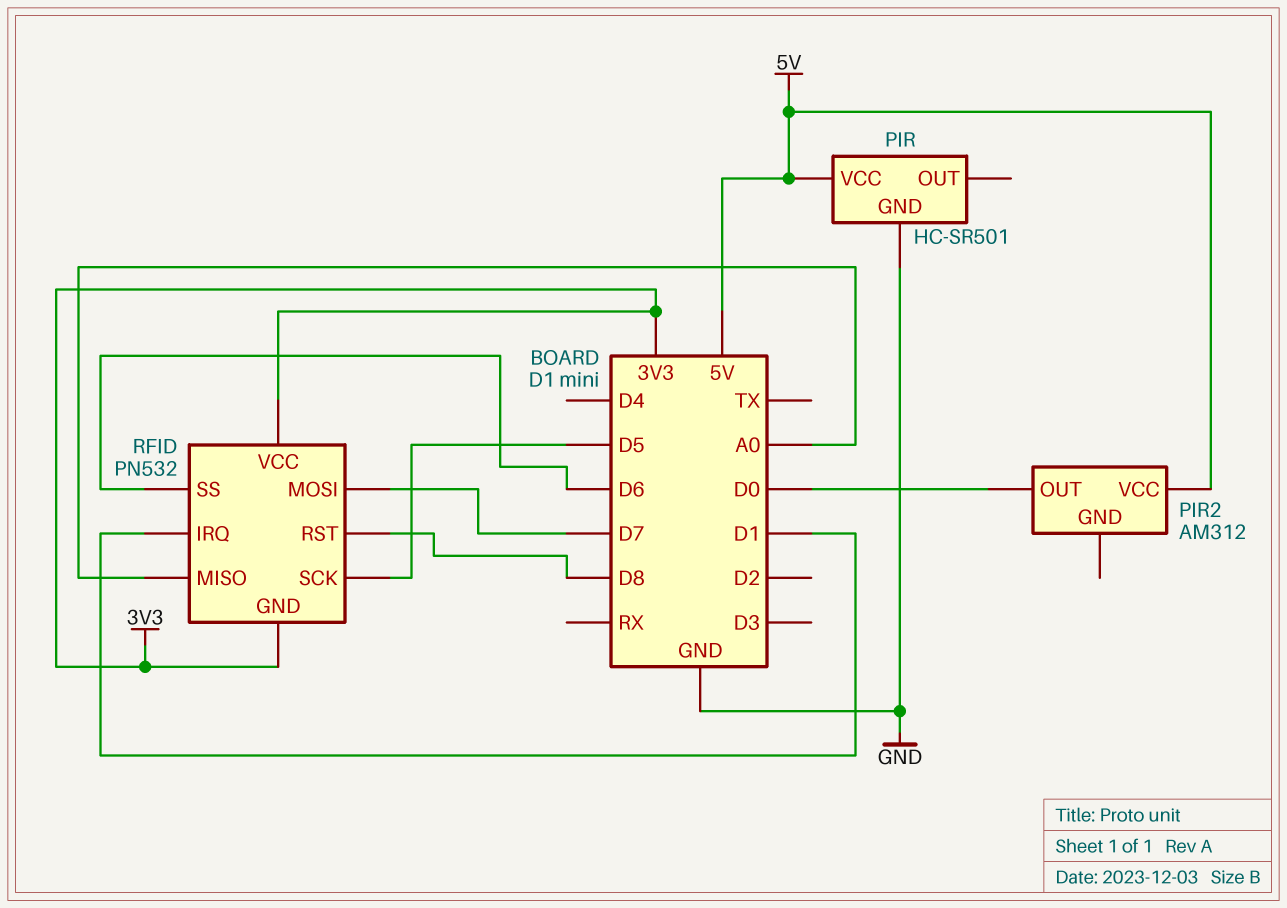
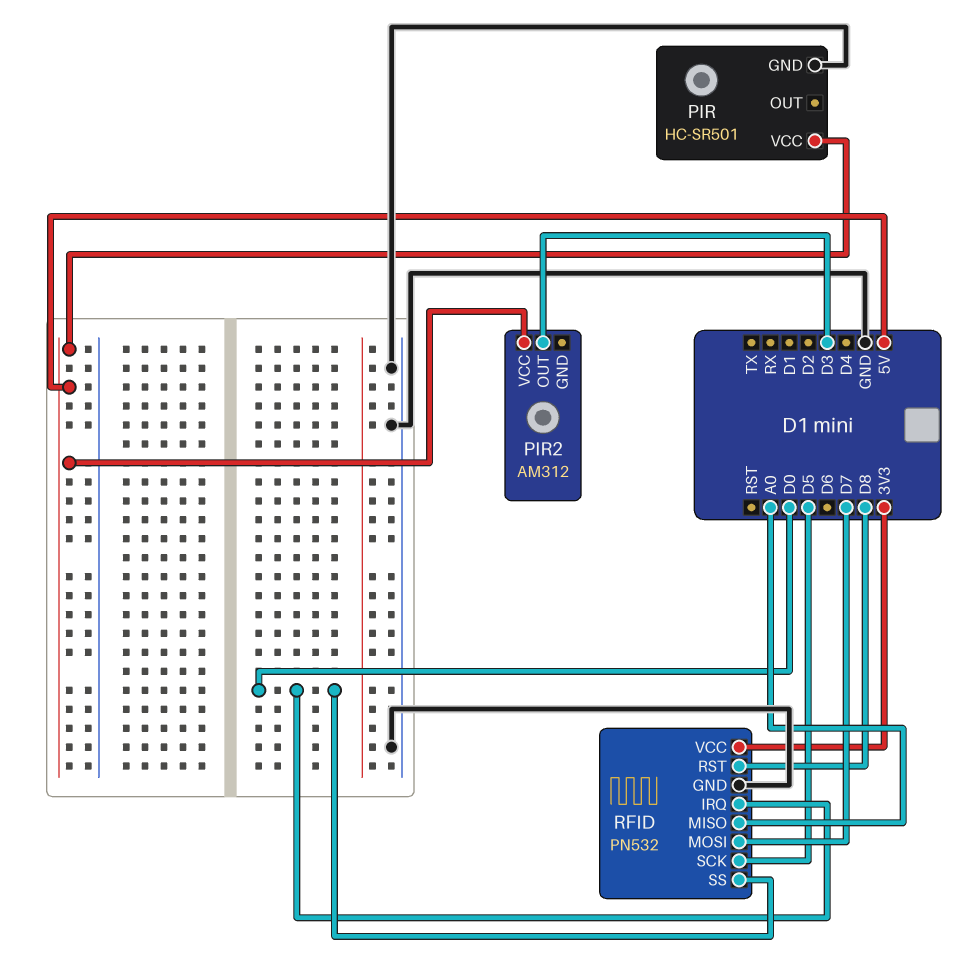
PIR2 pin OUT: D0 -> D3
RFID pin GND: 3V3 -> GND
RFID pin IRQ: D1 -> D0
RFID pin SS: D6 -> D0

